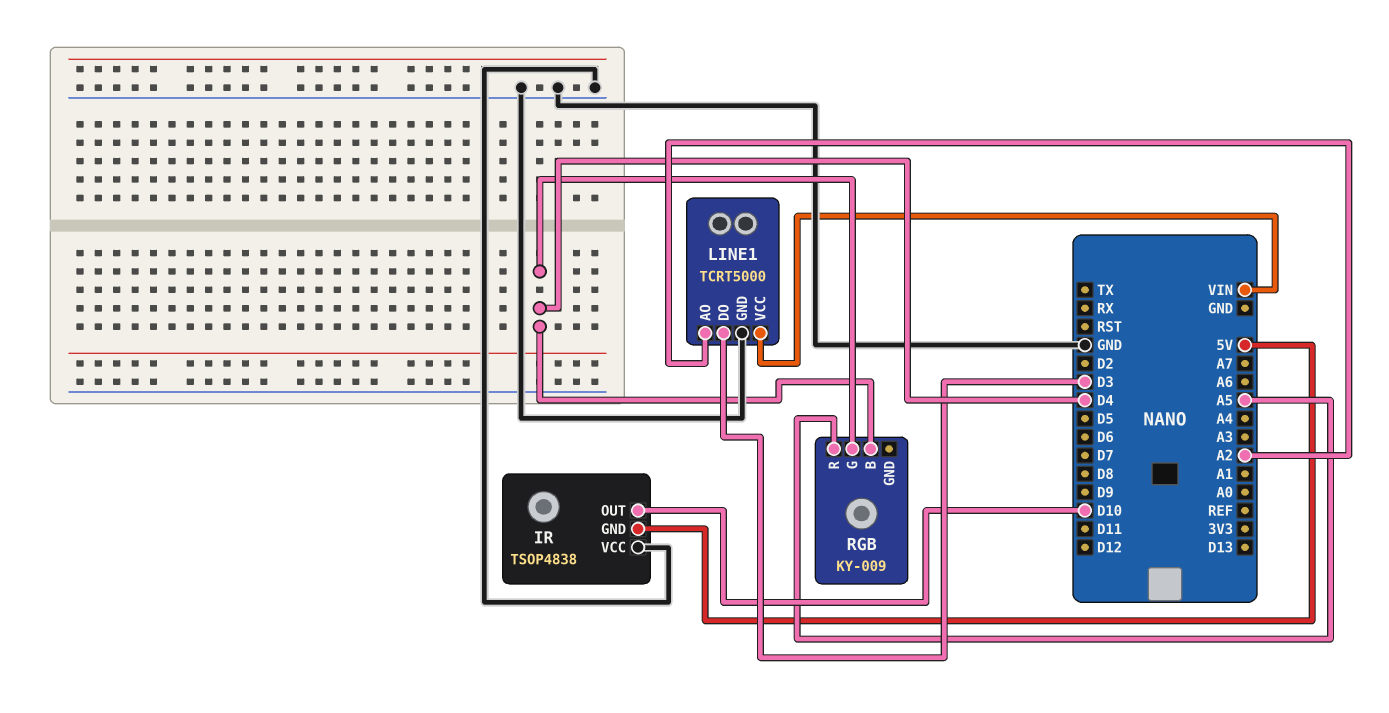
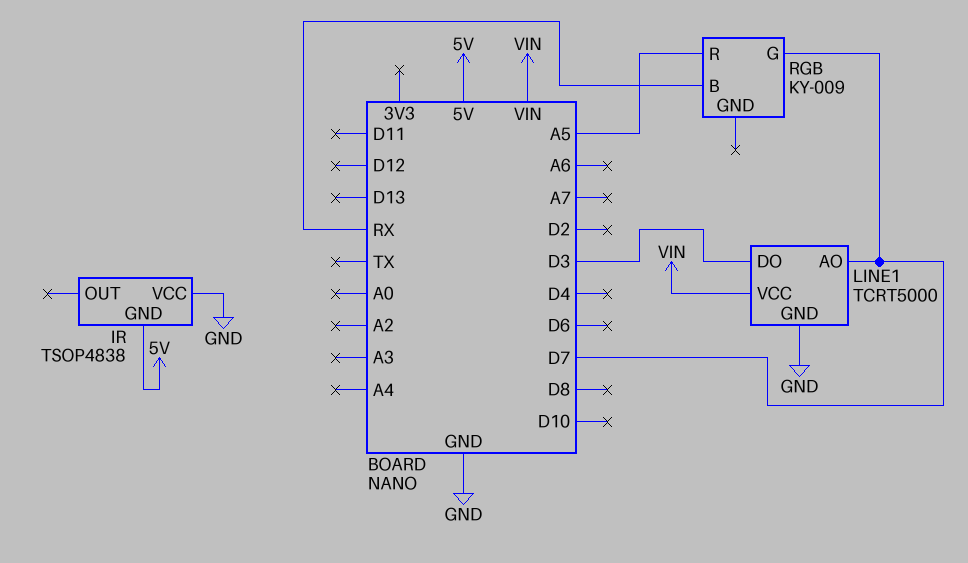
IR pin OUT: D10 -> none
LINE1 pin AO: A2 -> D7
RGB pin B: D4 -> RX
RGB pin G: D4 -> D7

